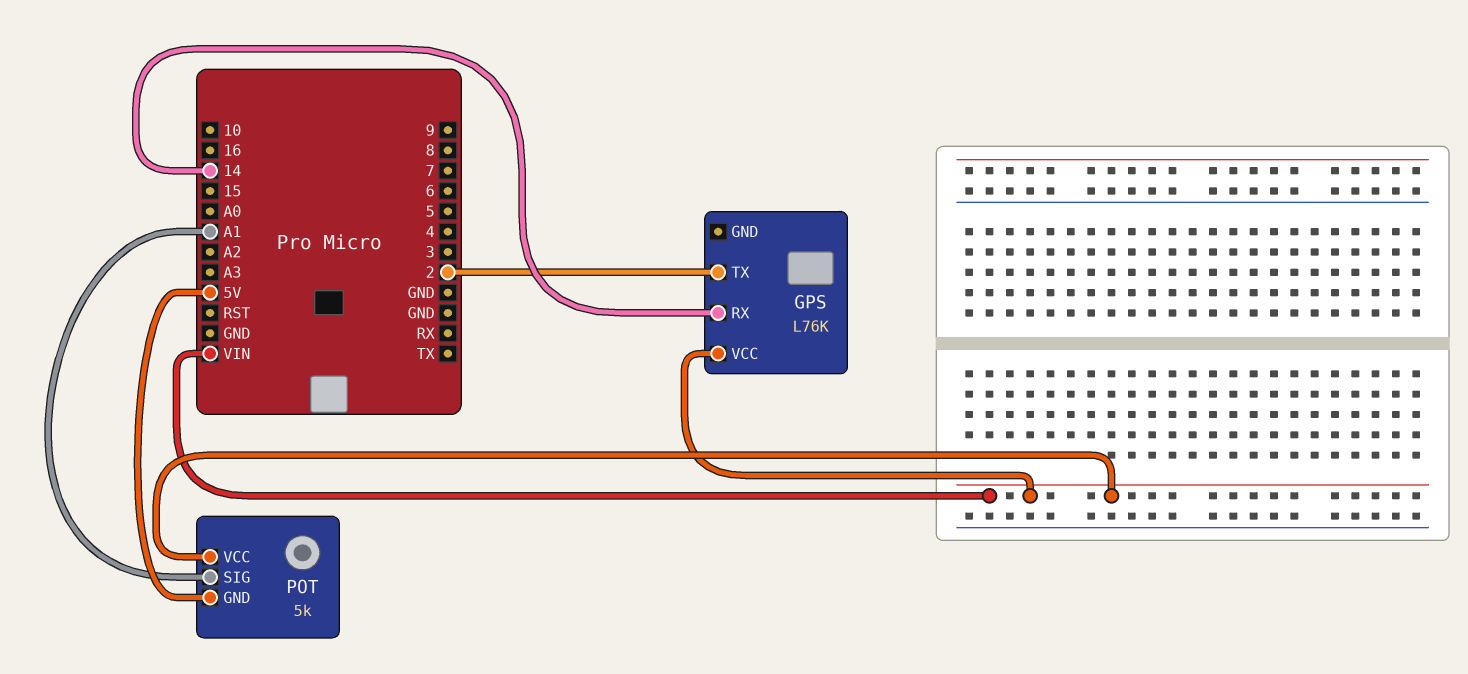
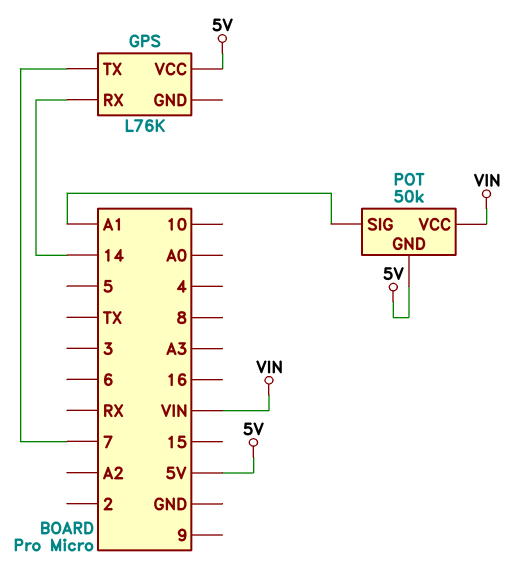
GPS pin TX: 2 -> 7
GPS pin VCC: VIN -> 5V
POT: 5k -> 50k

